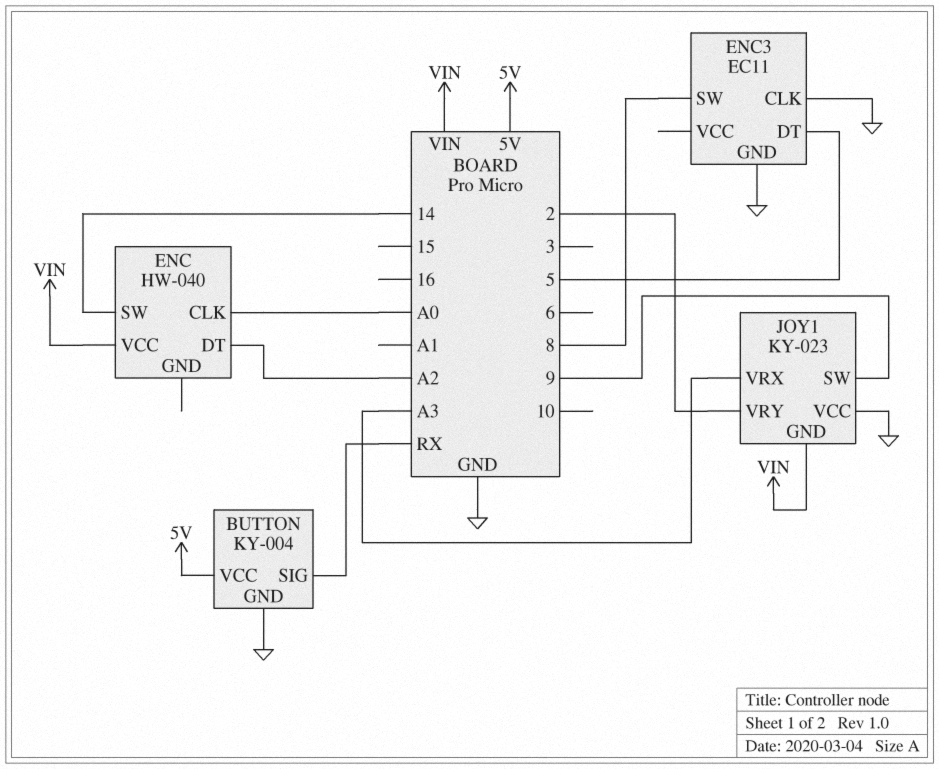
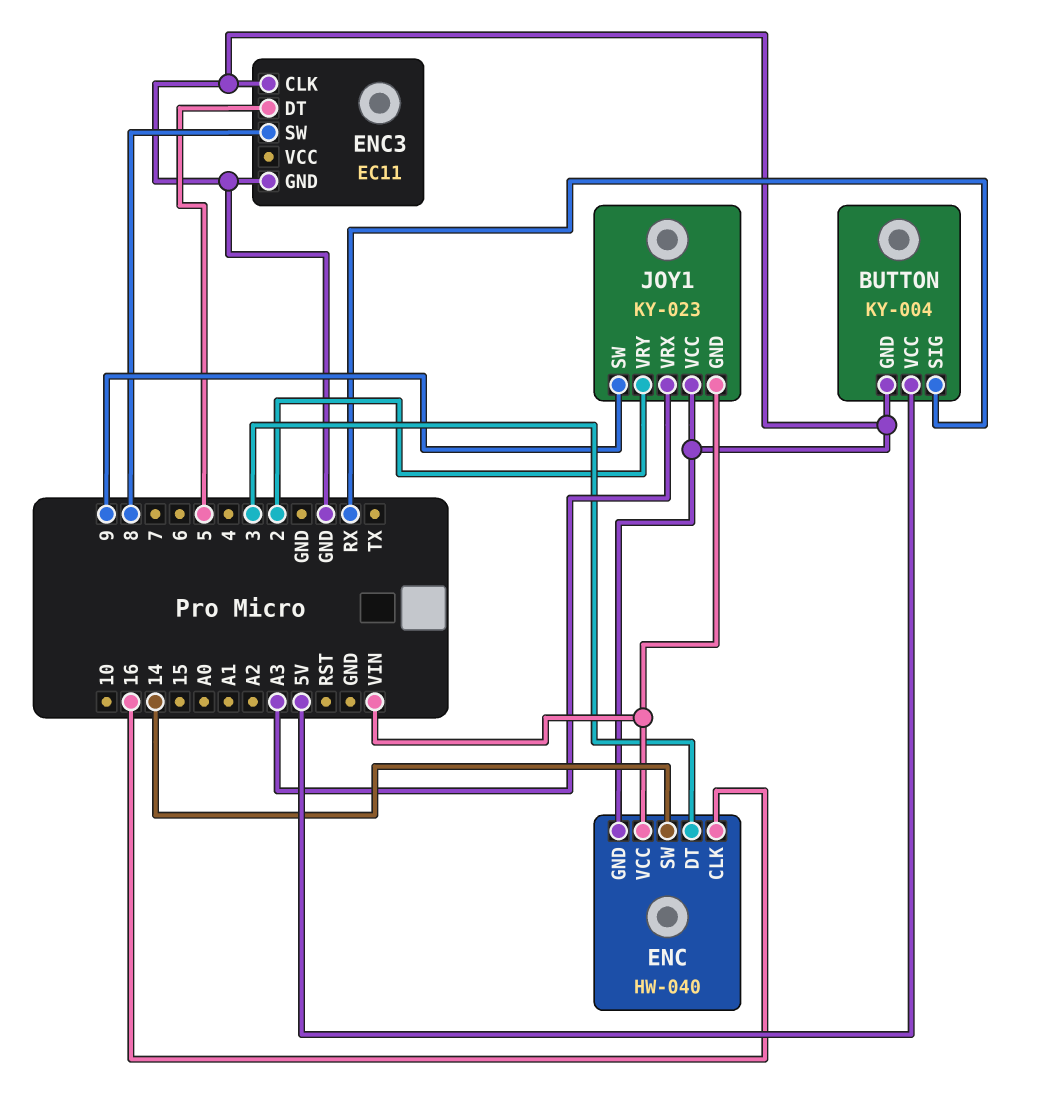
ENC pin CLK: A0 -> 16
ENC pin DT: A2 -> 3
ENC pin GND: none -> GND

